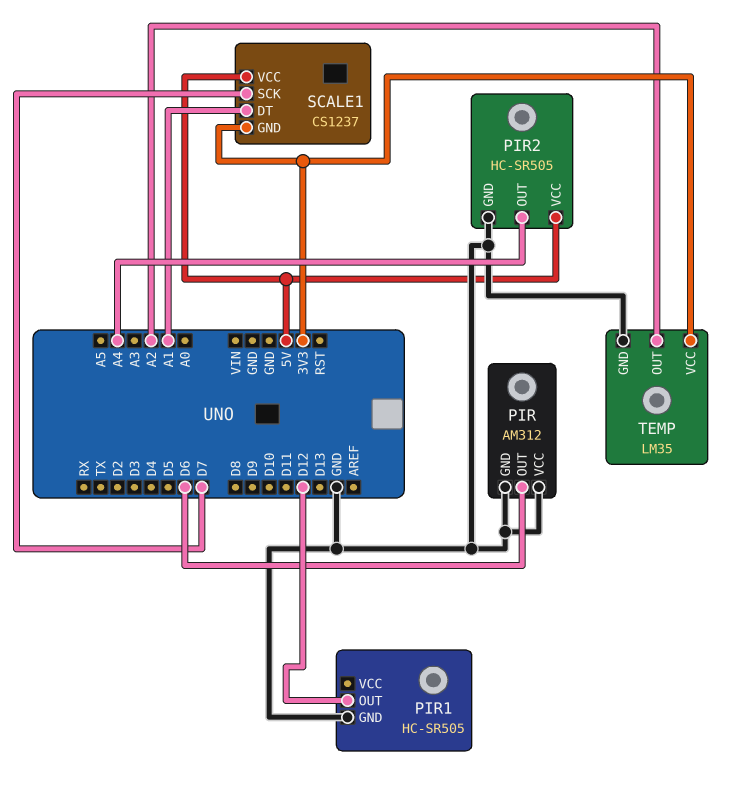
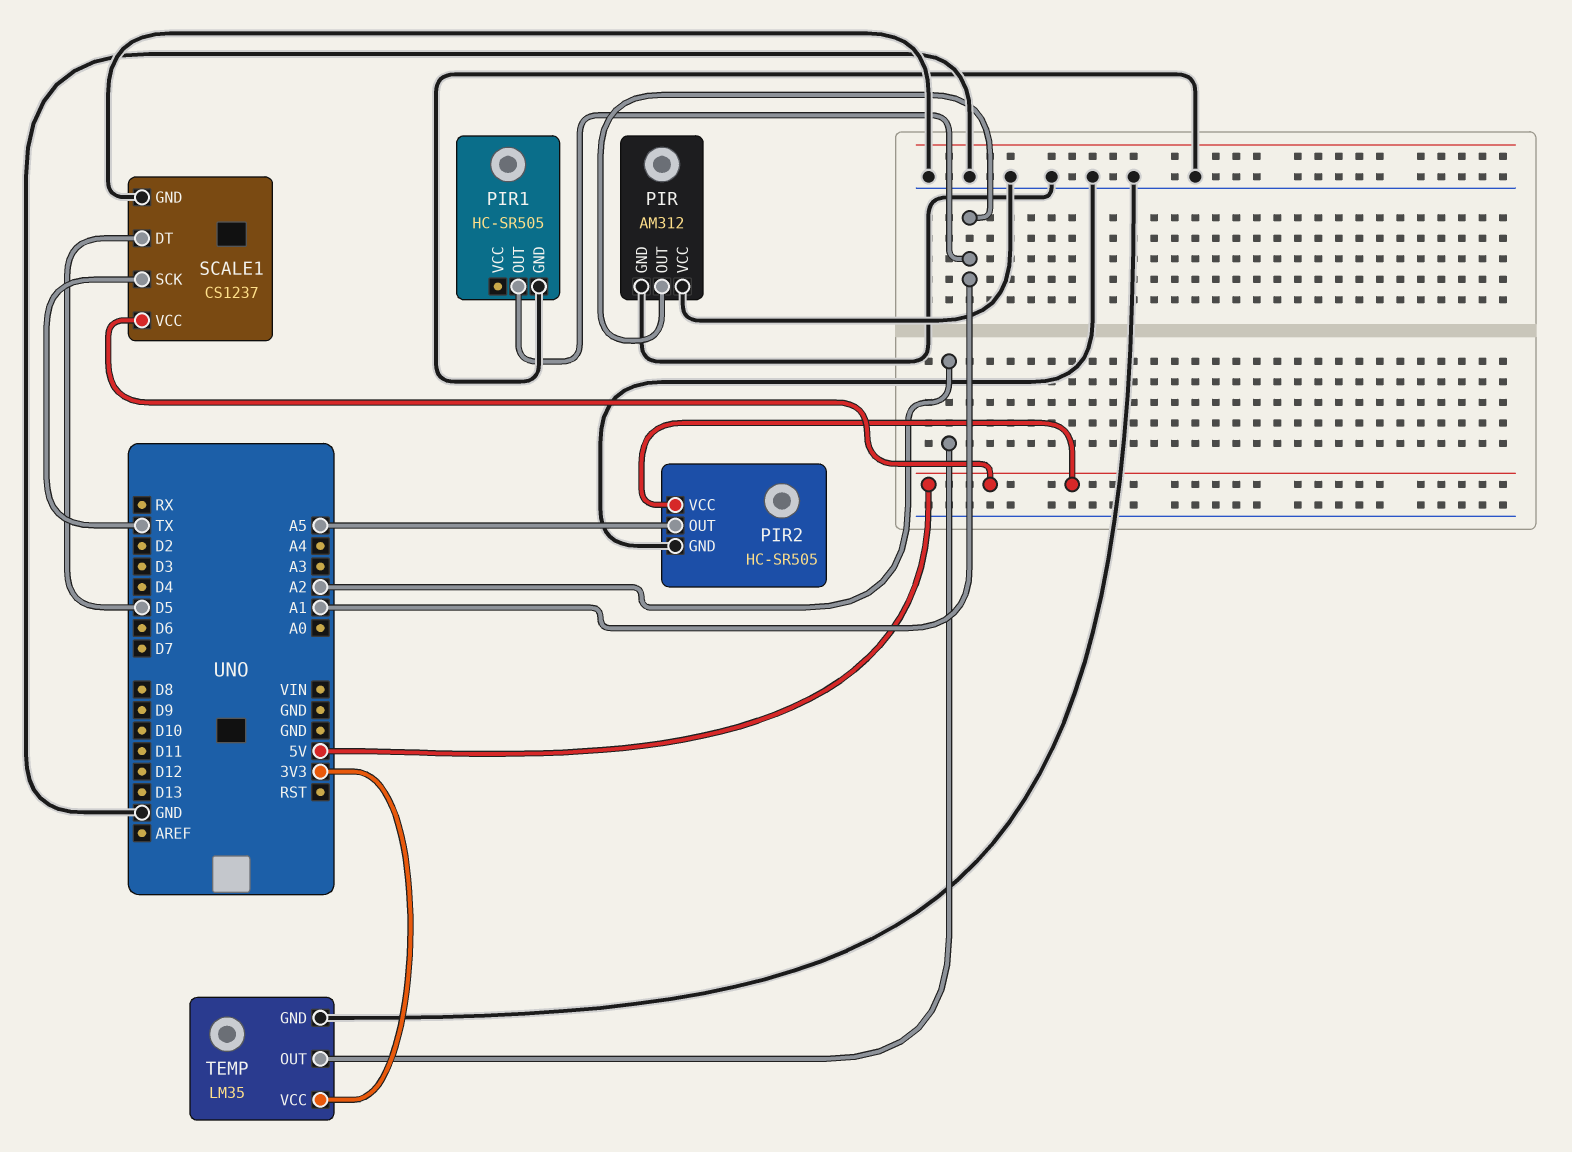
PIR pin OUT: D6 -> A1
PIR1 pin OUT: D12 -> A1
PIR2 pin OUT: A4 -> A5
SCALE1 pin DT: A1 -> D5
SCALE1 pin GND: 3V3 -> GND
SCALE1 pin SCK: D7 -> TX

